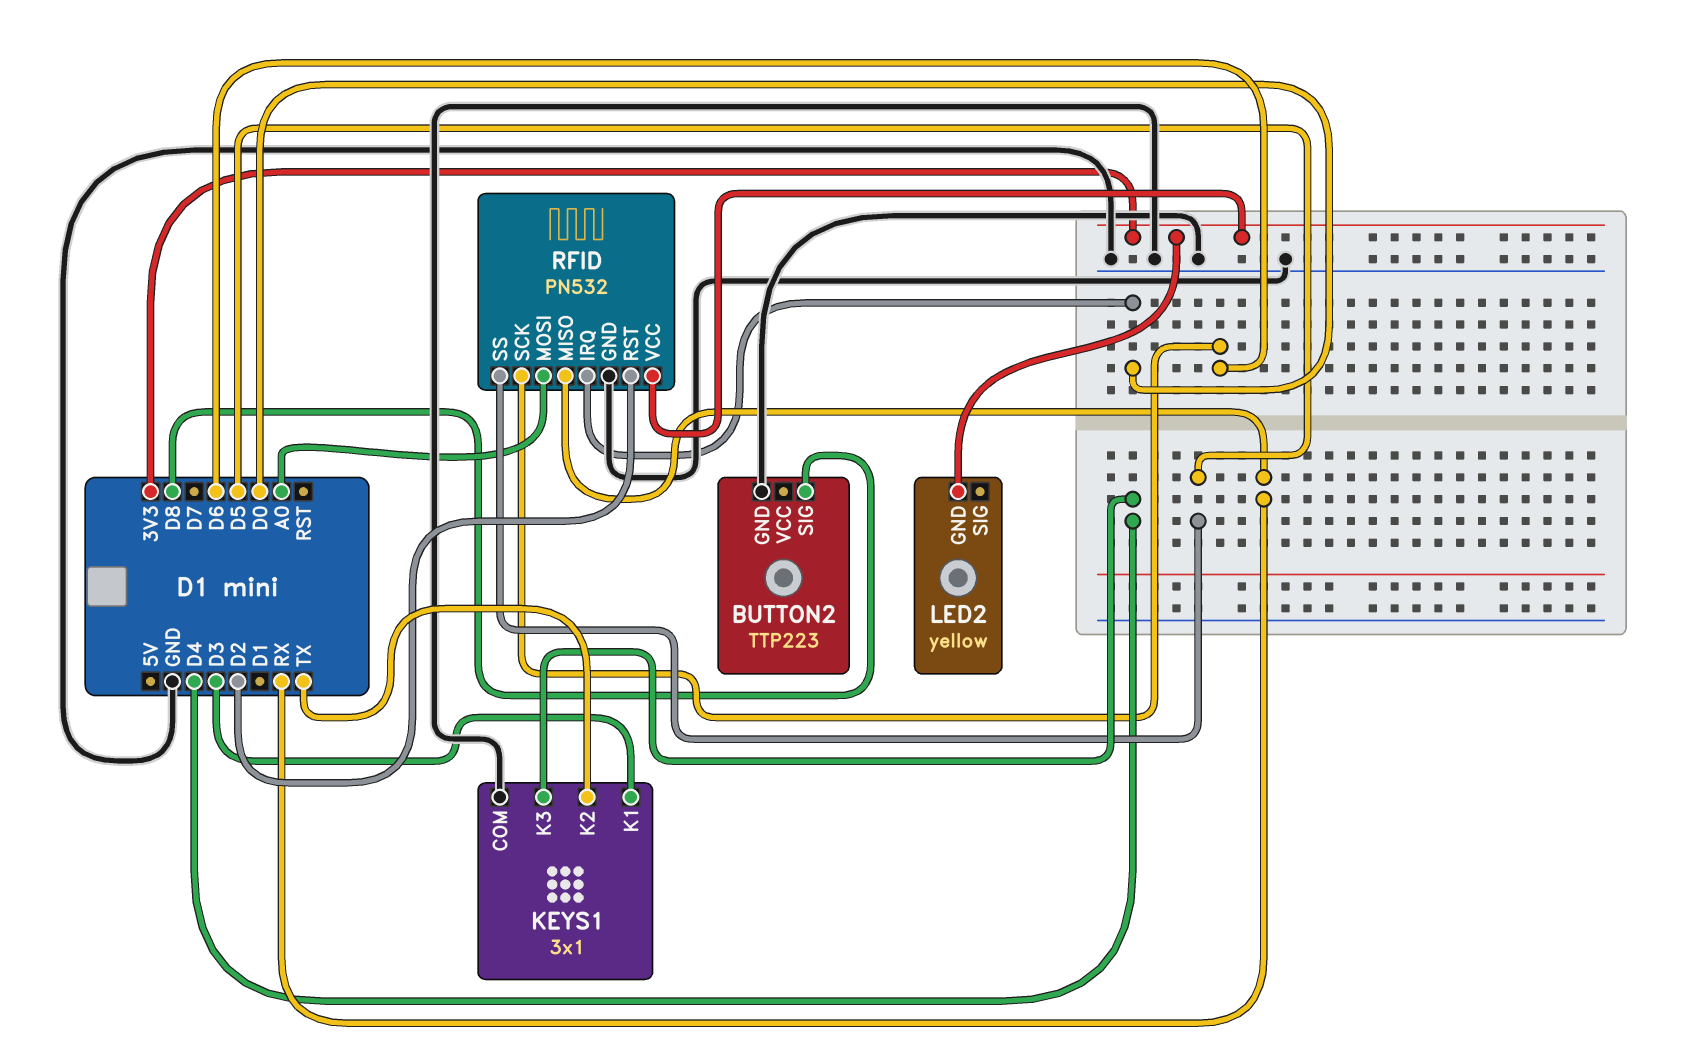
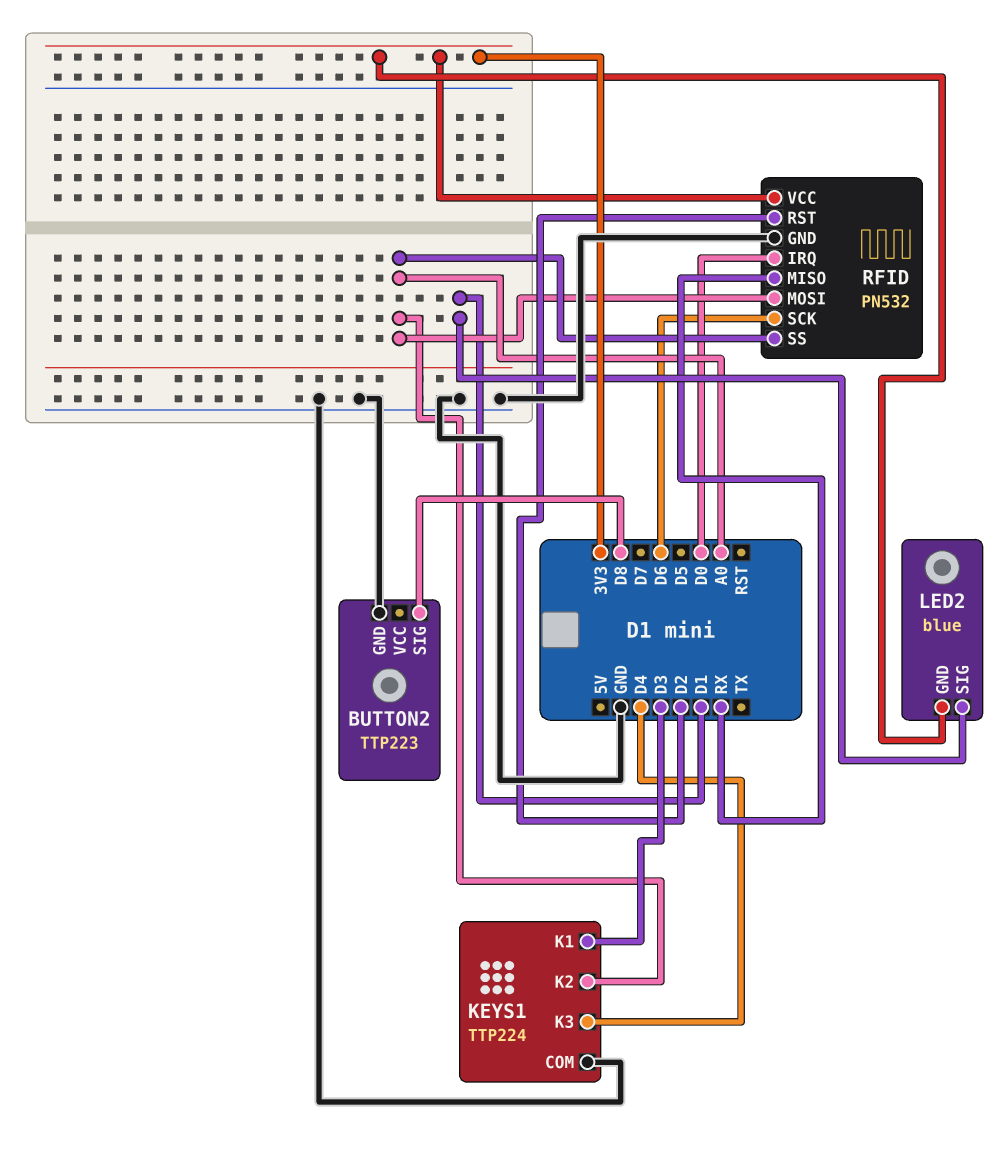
KEYS1: 3x1 -> TTP224
KEYS1 pin K2: TX -> A0
LED2: yellow -> blue
LED2 pin SIG: none -> D1
RFID pin SS: D5 -> A0

